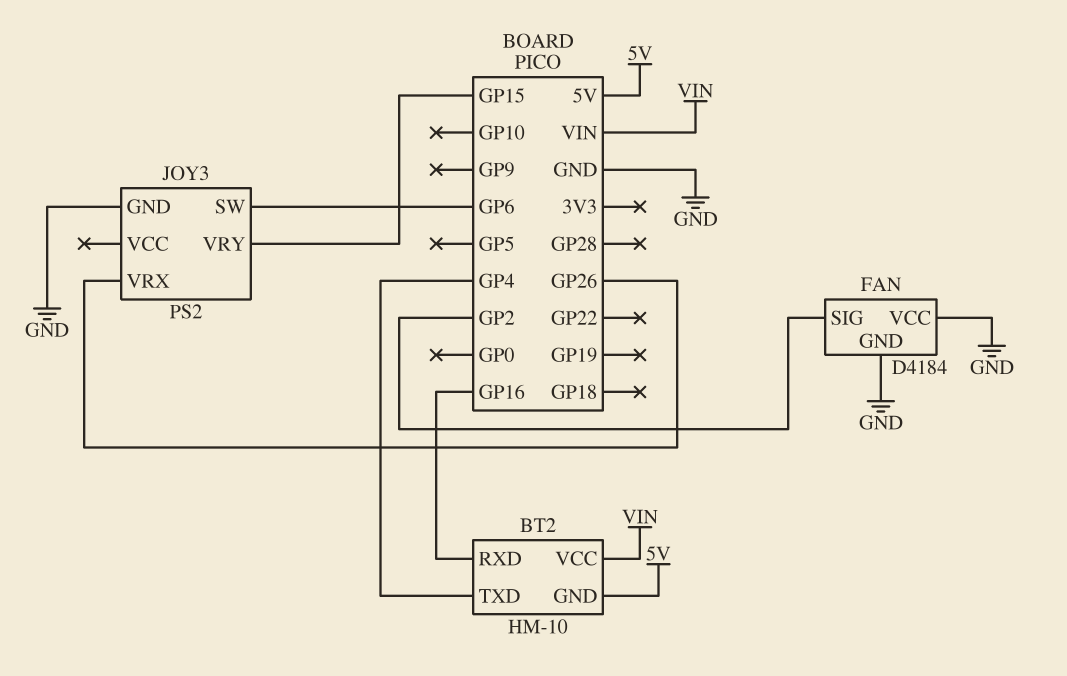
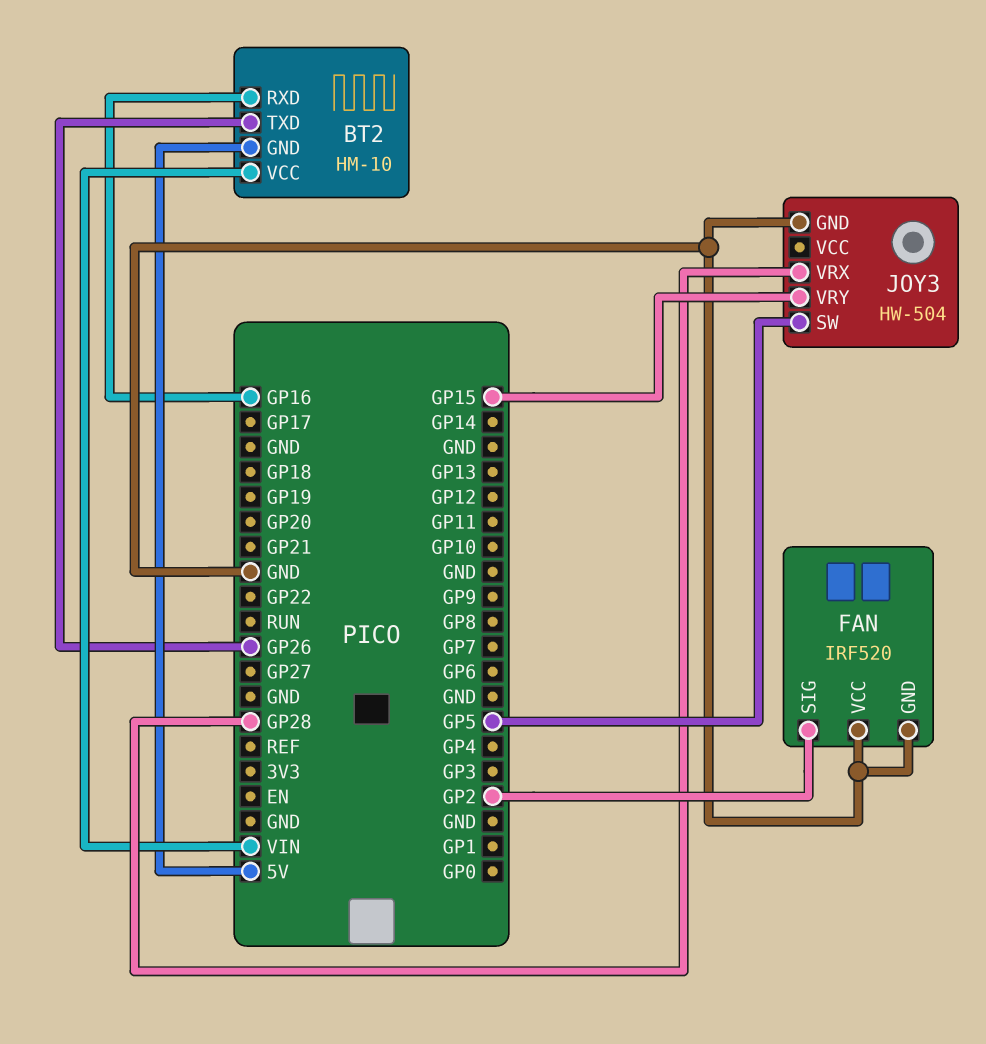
BT2 pin TXD: GP4 -> GP26
FAN: D4184 -> IRF520
JOY3: PS2 -> HW-504
JOY3 pin SW: GP6 -> GP5
JOY3 pin VRX: GP26 -> GP28

